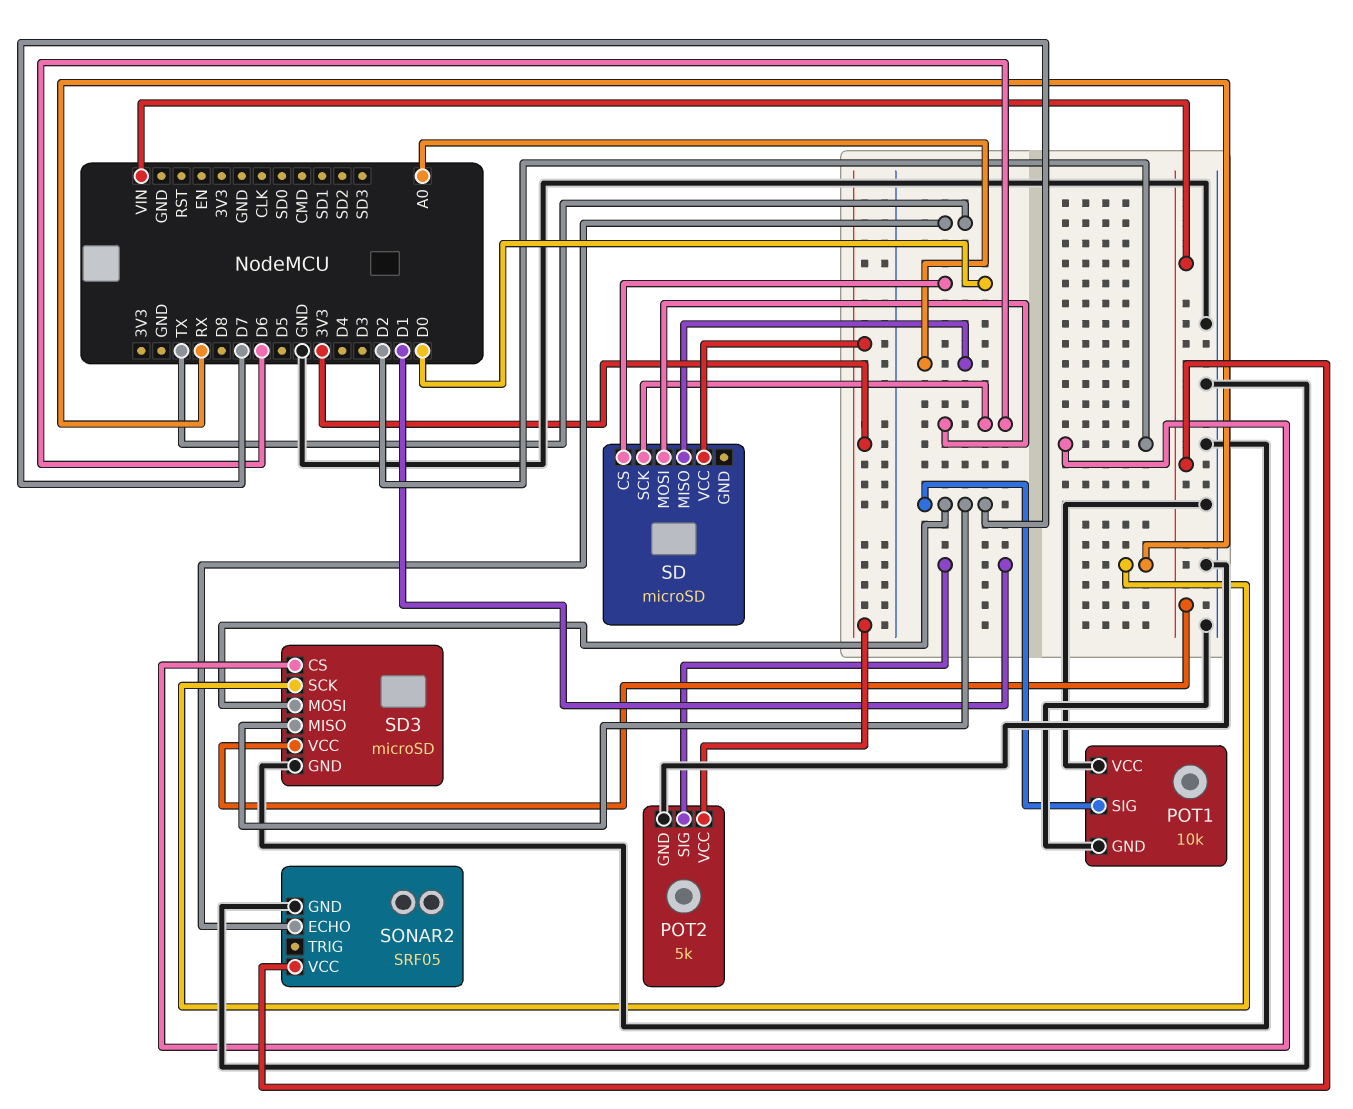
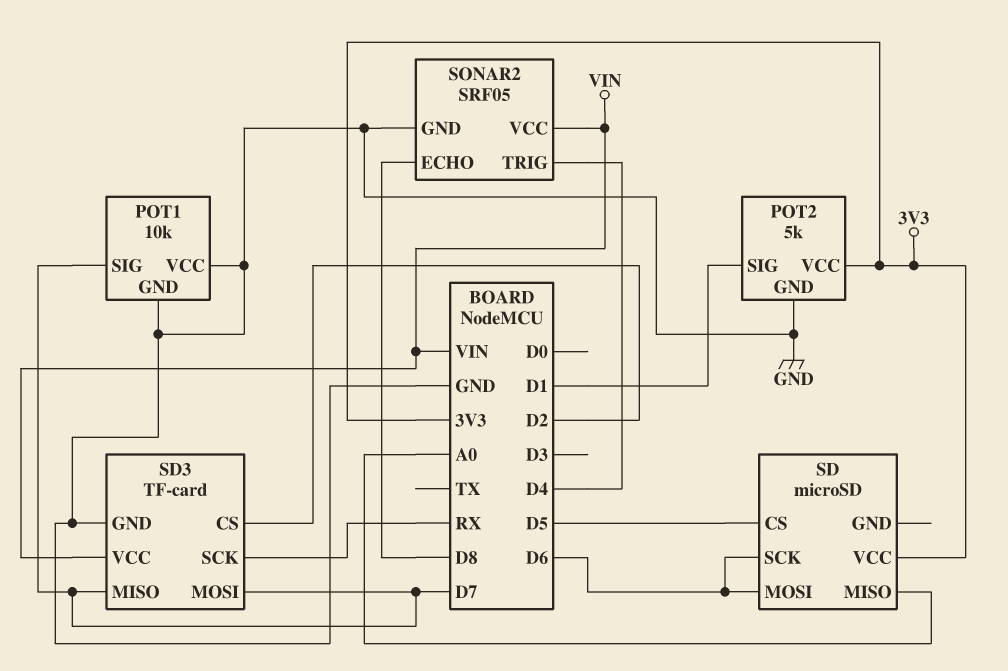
SD pin CS: D0 -> D5
SD3: microSD -> TF-card
SONAR2 pin ECHO: TX -> D8
SONAR2 pin TRIG: none -> D4

